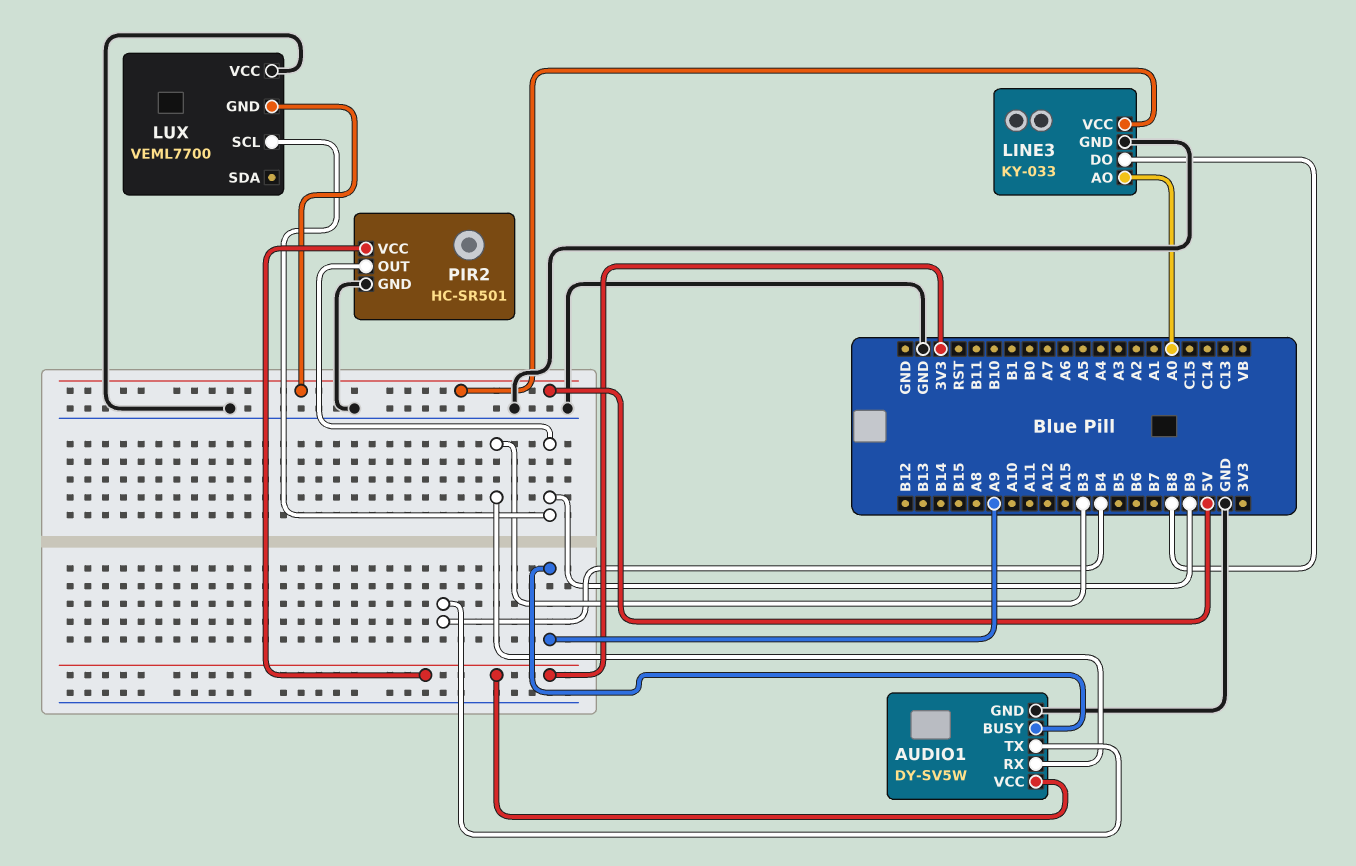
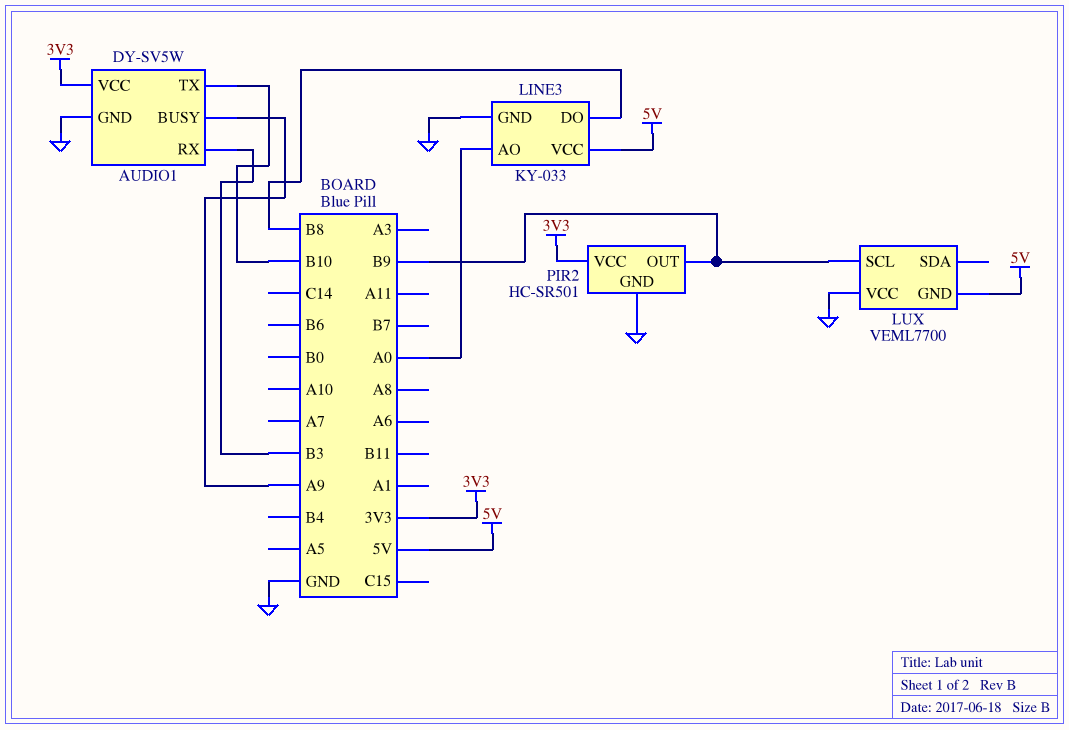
AUDIO1 pin TX: B4 -> B10

